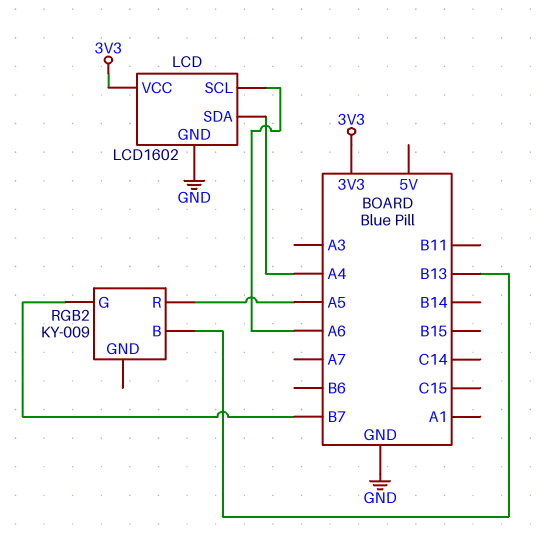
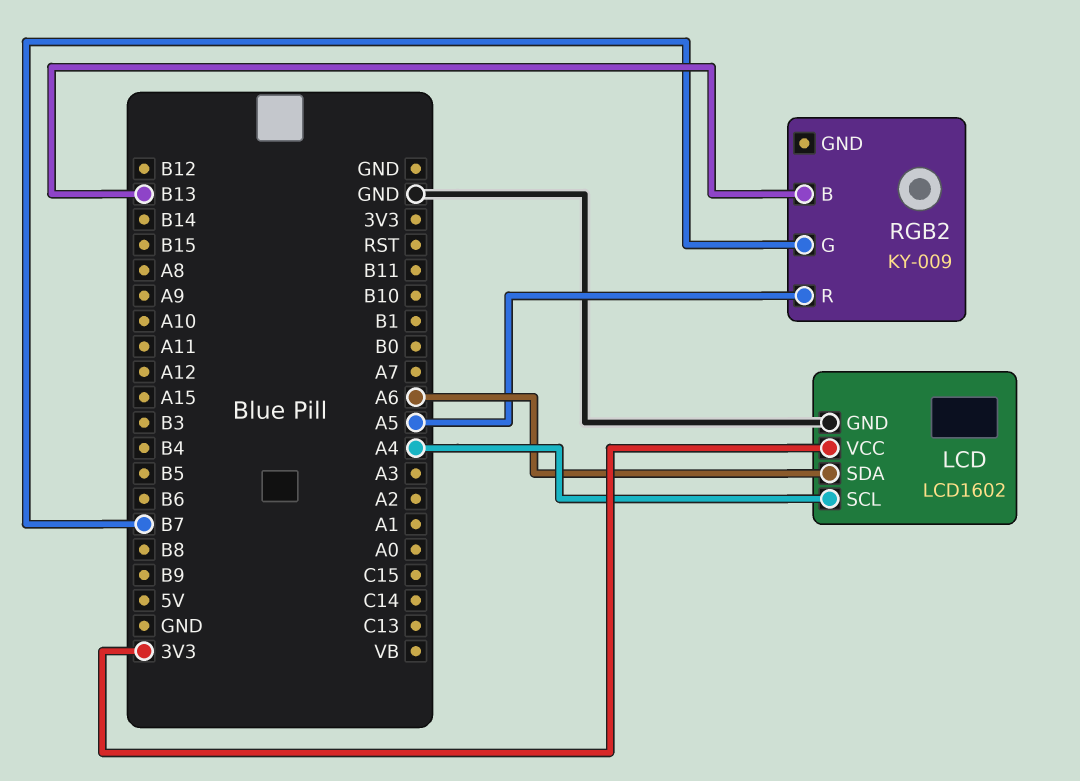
LCD pin SCL: A6 -> A4
LCD pin SDA: A4 -> A6

